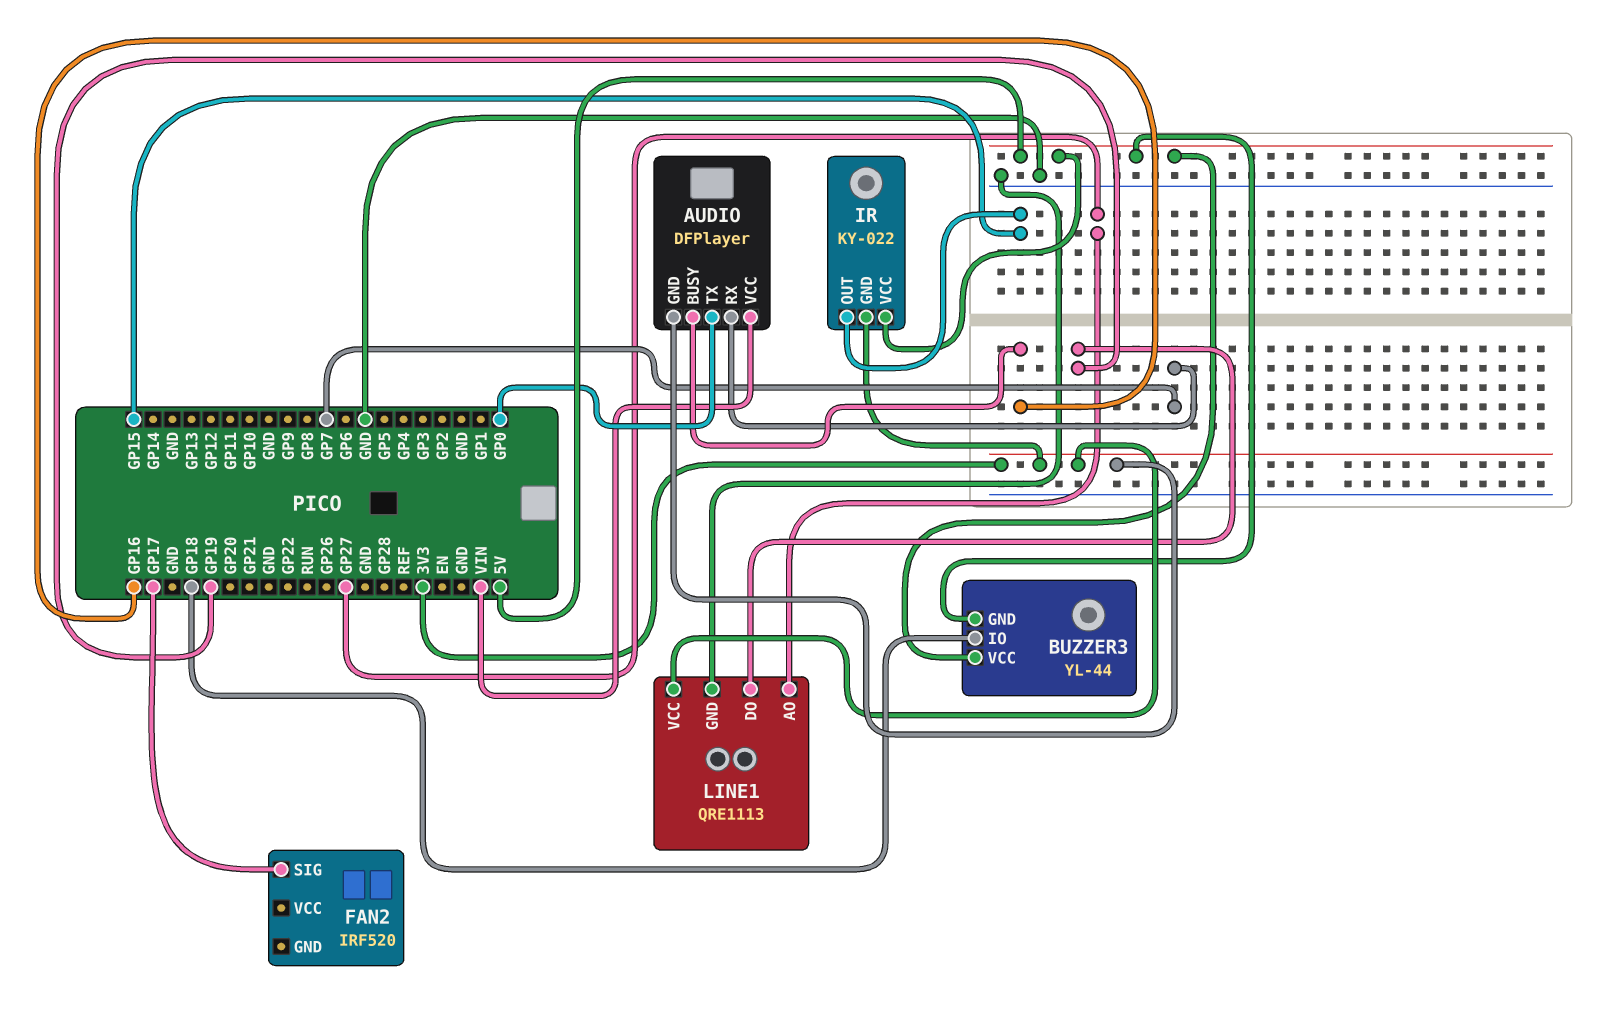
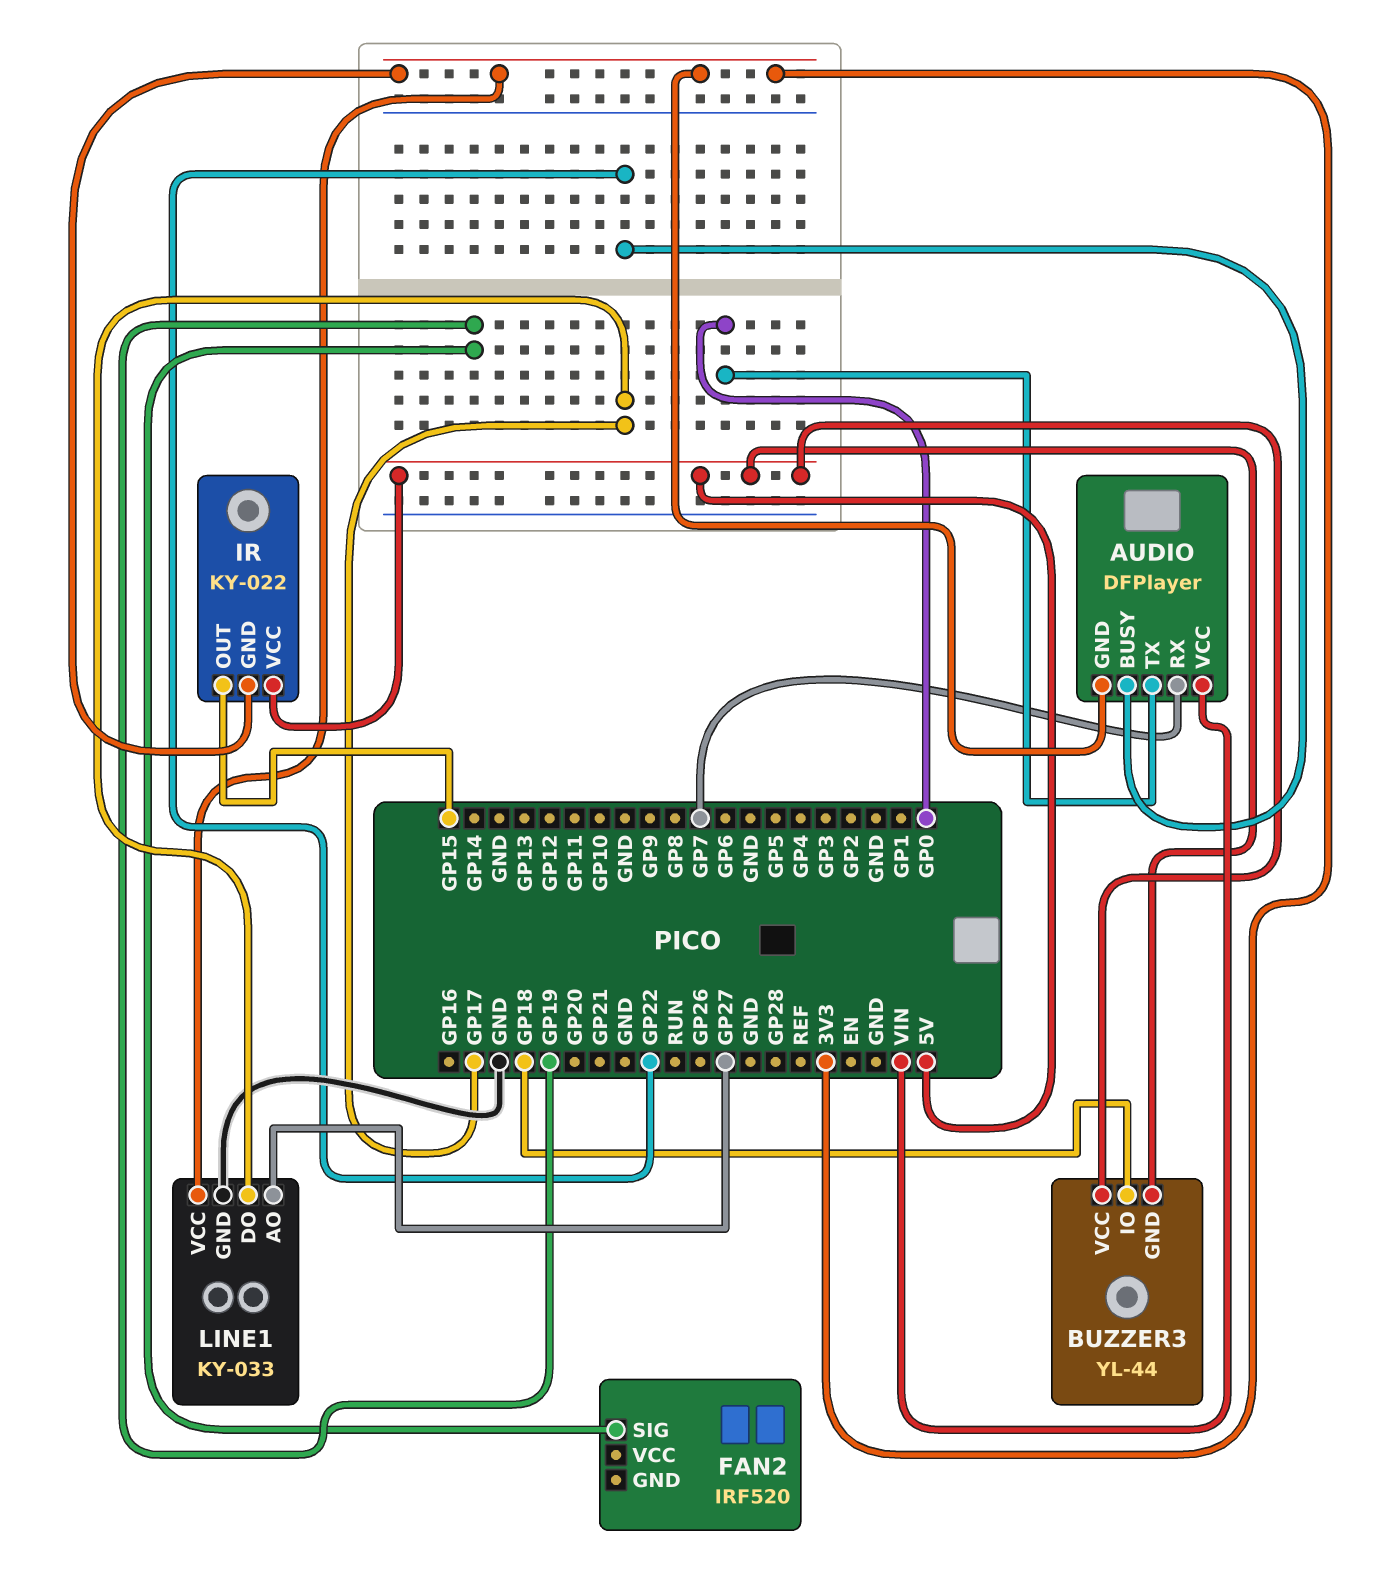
AUDIO pin BUSY: GP16 -> GP22
FAN2 pin SIG: GP17 -> GP19
LINE1: QRE1113 -> KY-033
LINE1 pin DO: GP19 -> GP17

